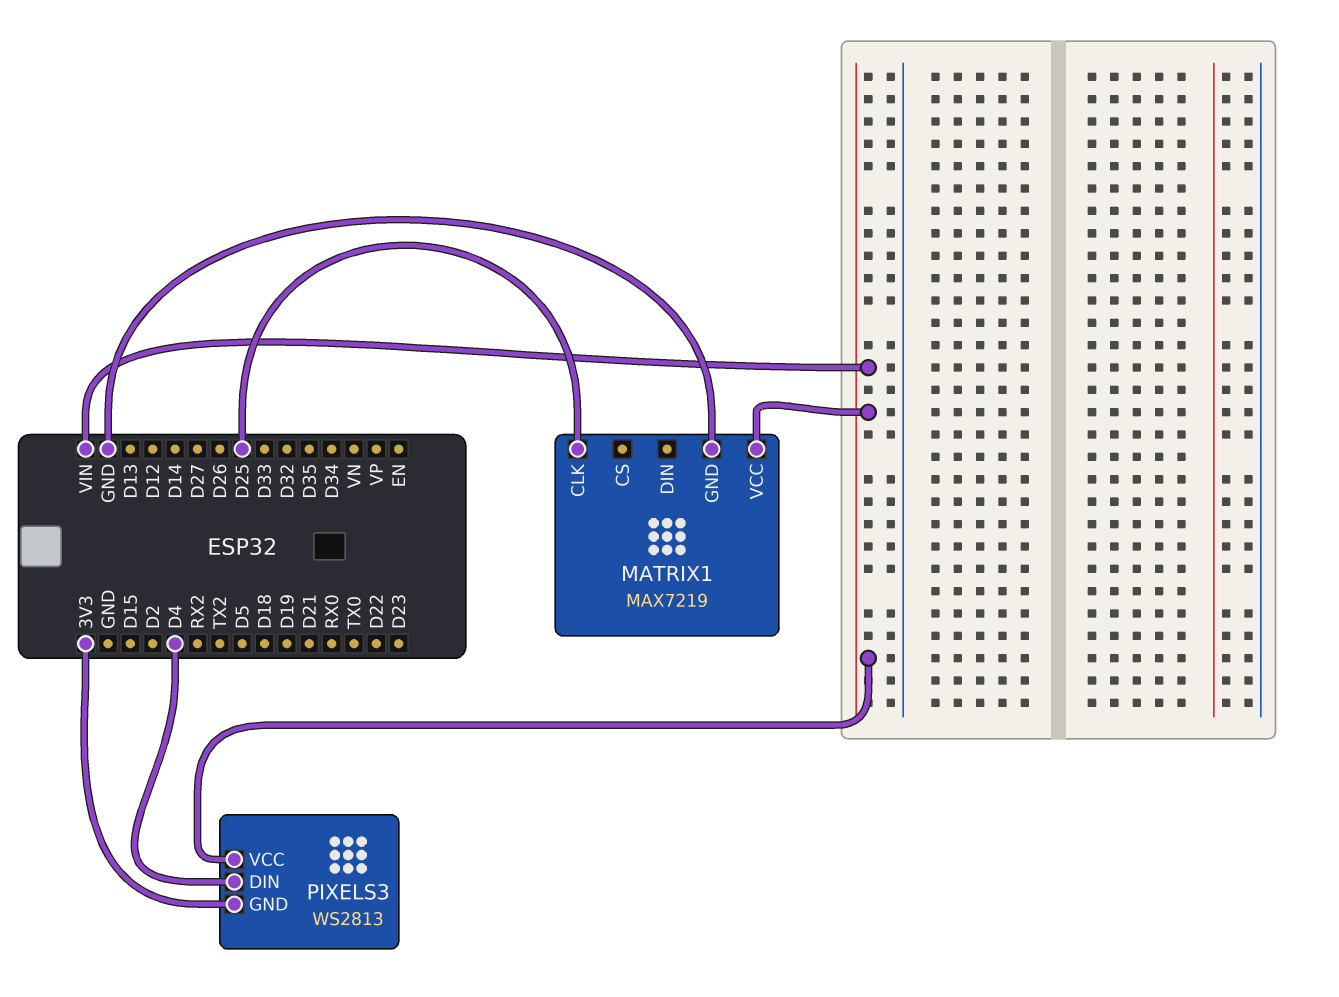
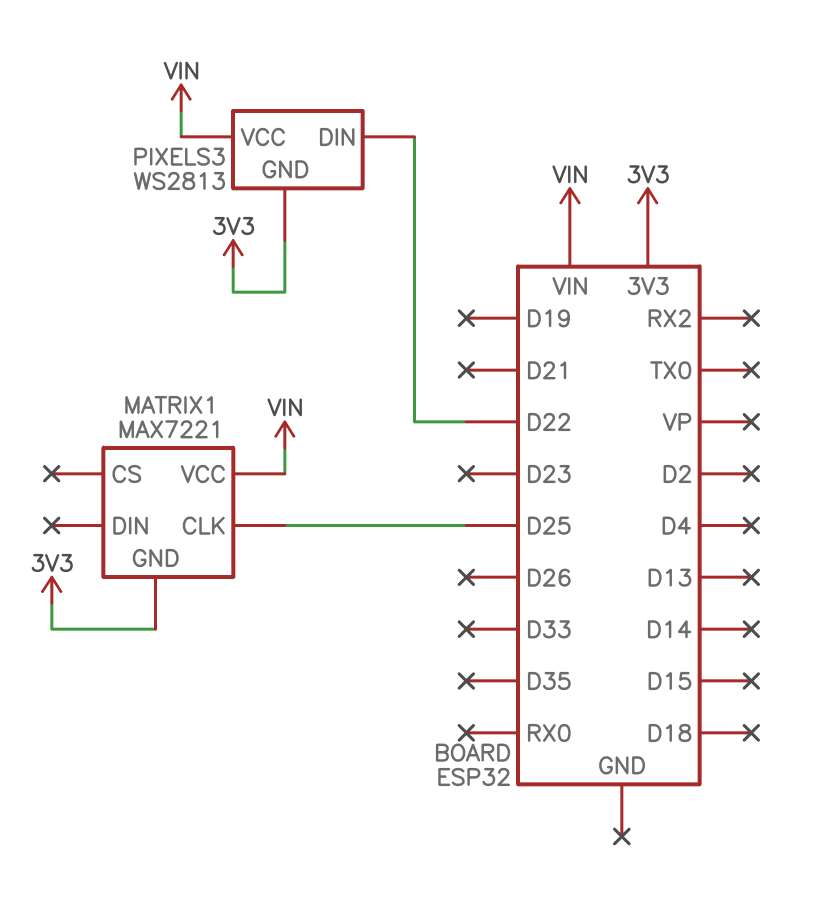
MATRIX1: MAX7219 -> MAX7221
MATRIX1 pin GND: GND -> 3V3
PIXELS3 pin DIN: D4 -> D22

